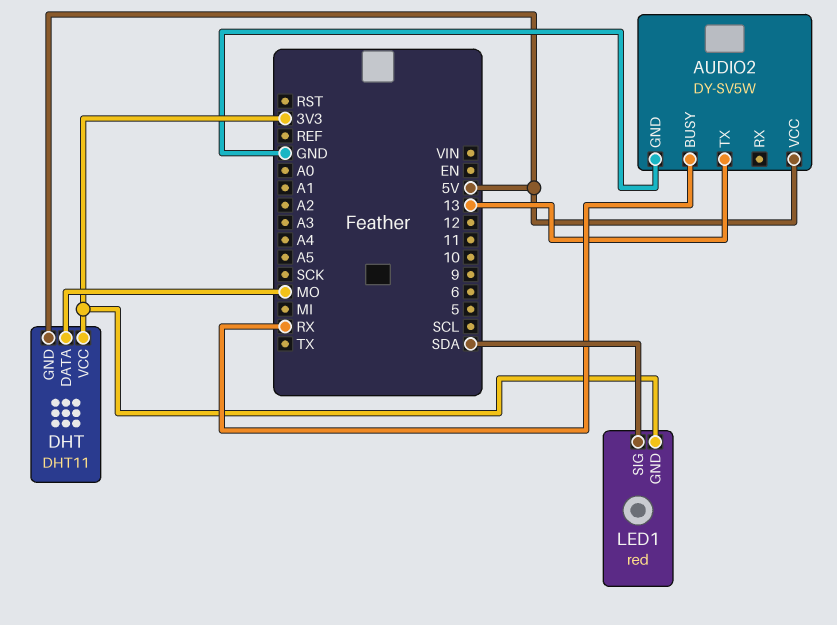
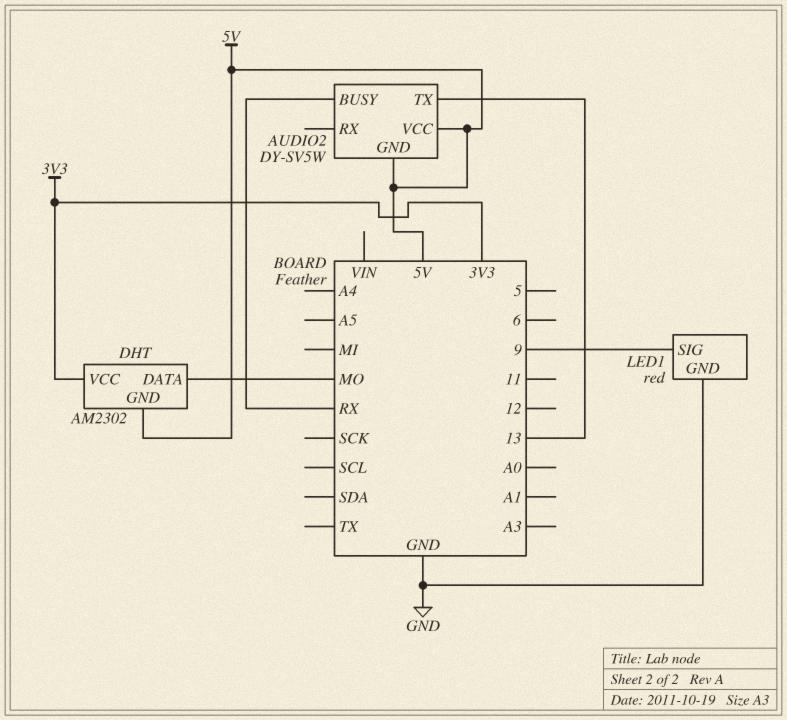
AUDIO2 pin GND: GND -> 5V
DHT: DHT11 -> AM2302
LED1 pin GND: 3V3 -> GND
LED1 pin SIG: SDA -> 9

